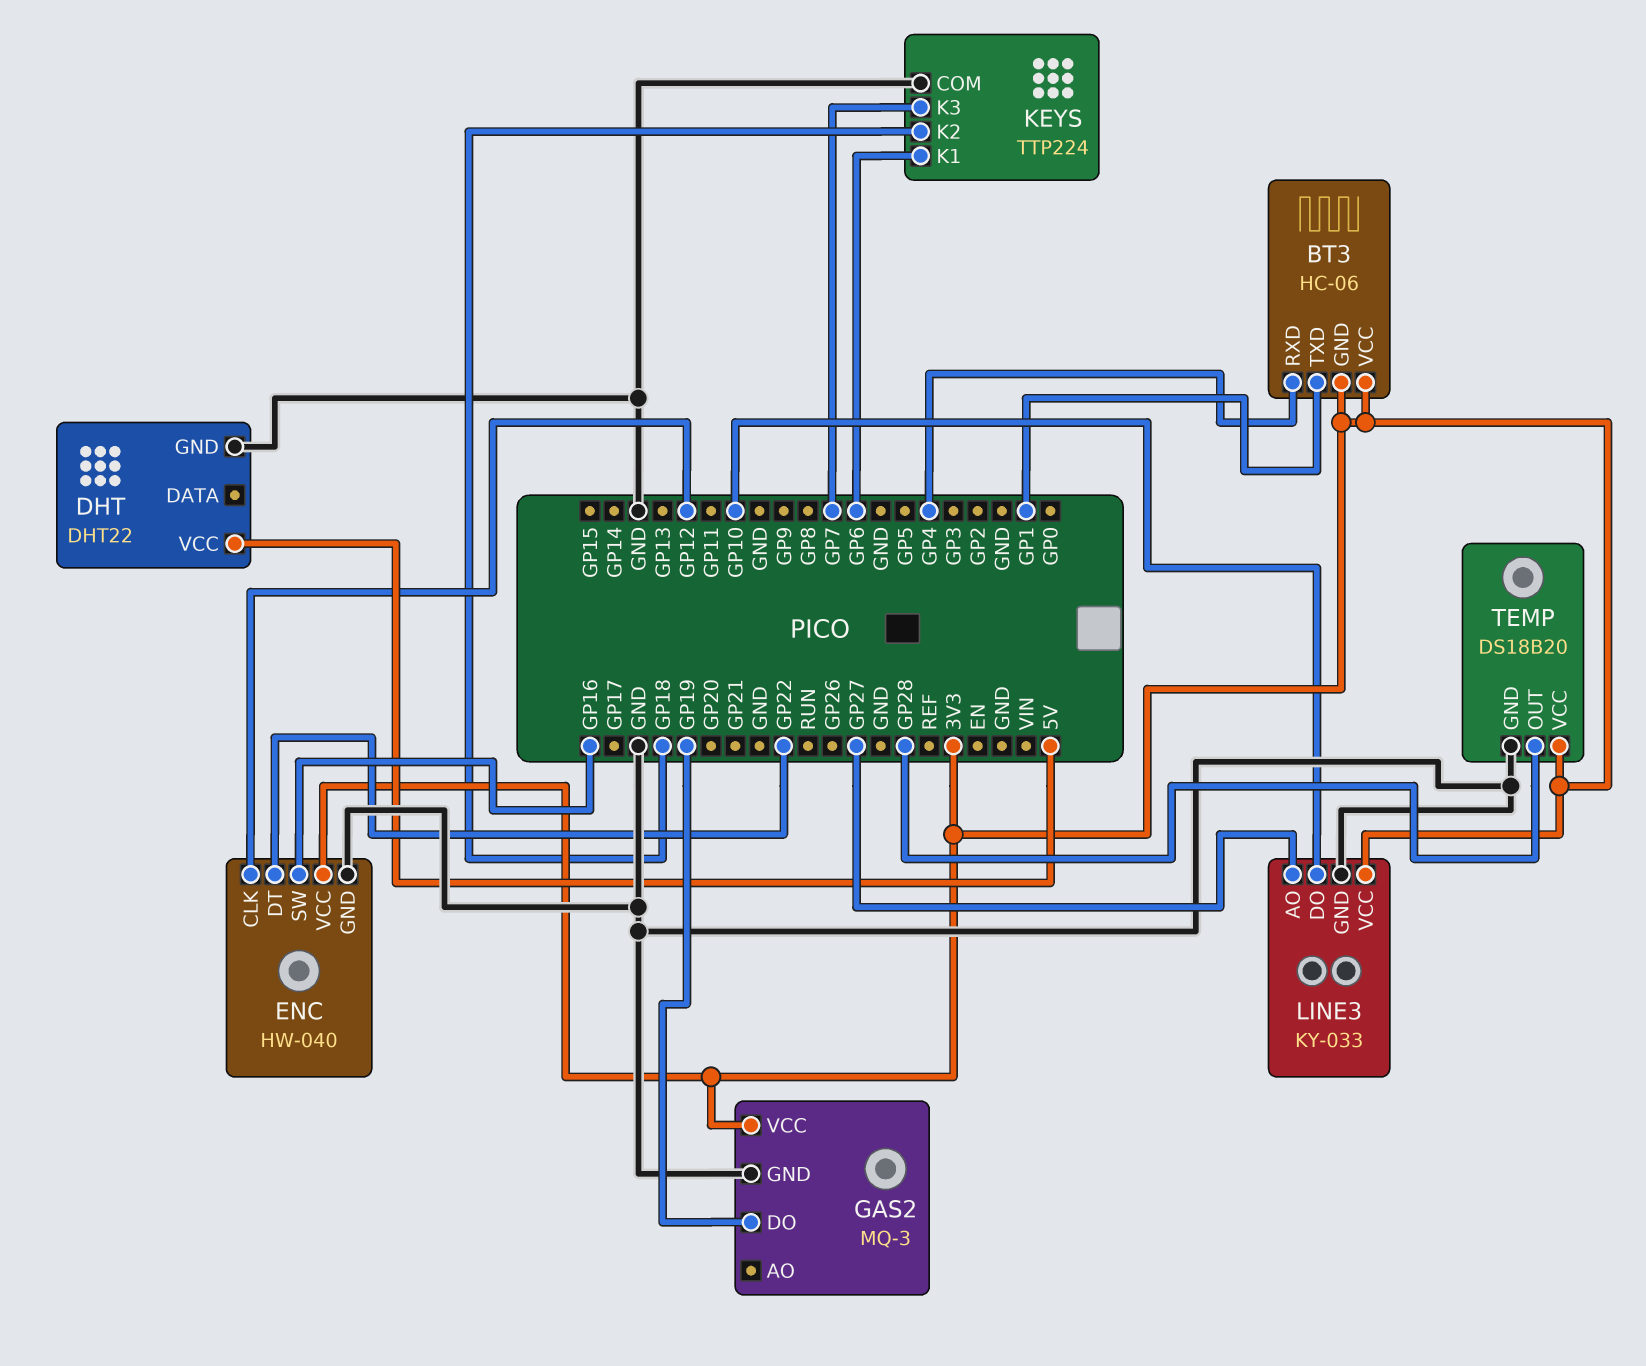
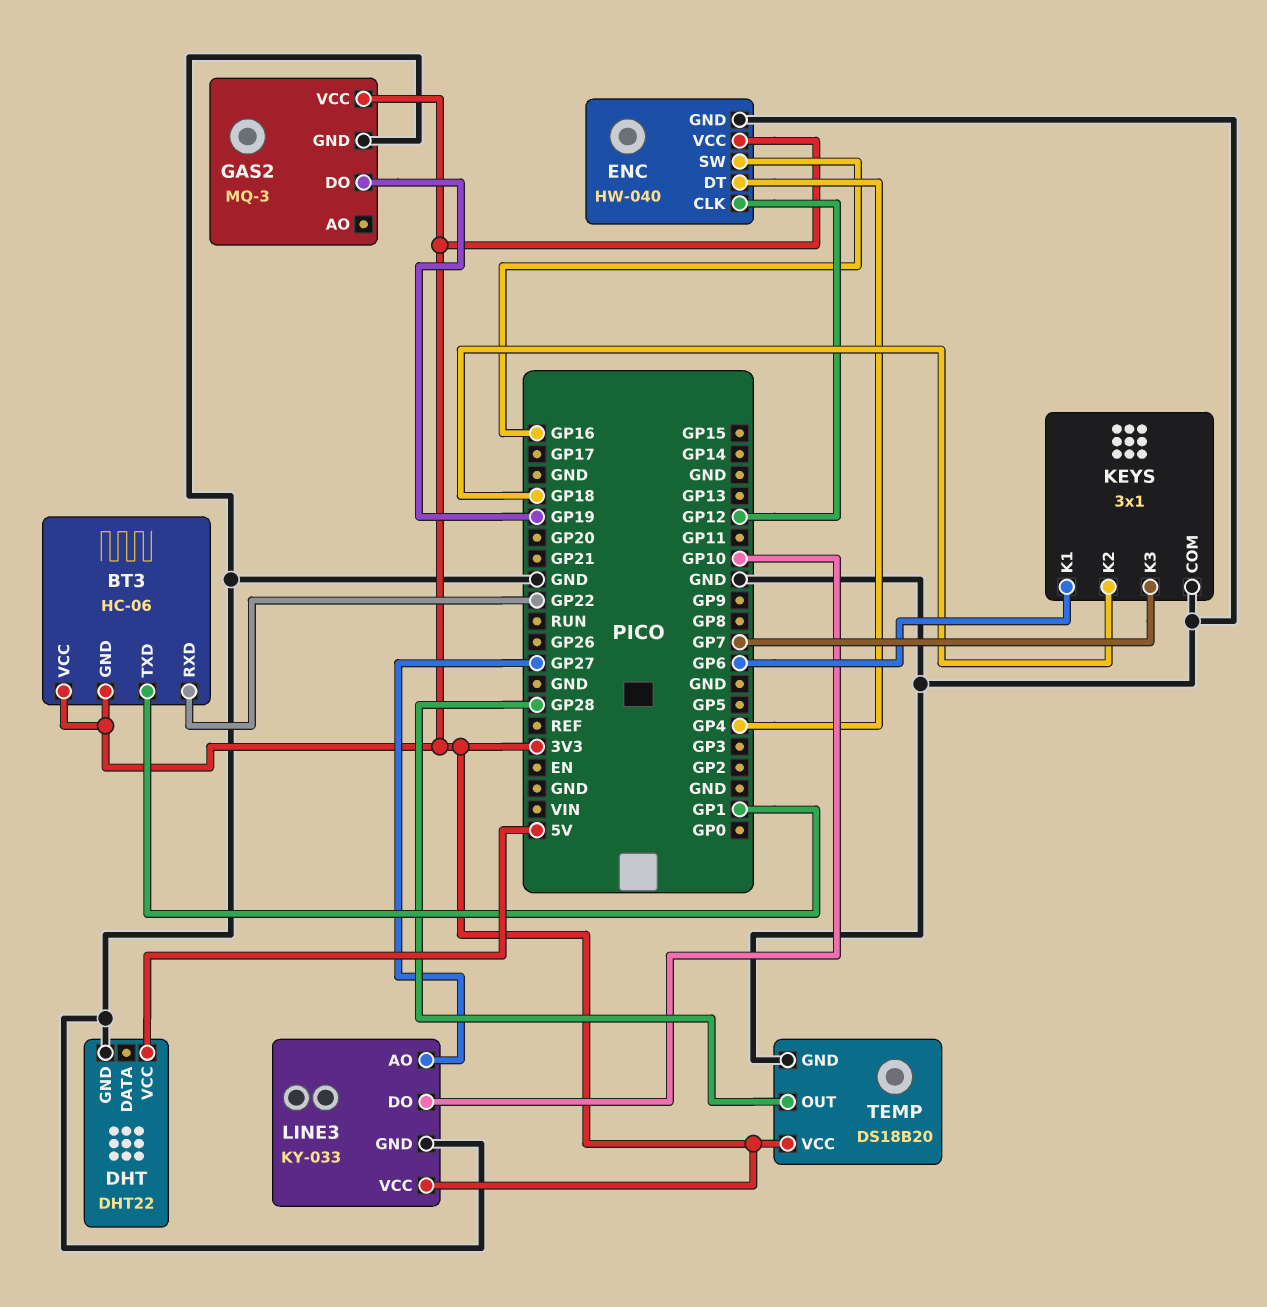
BT3 pin RXD: GP4 -> GP22
ENC pin DT: GP22 -> GP4
KEYS: TTP224 -> 3x1

